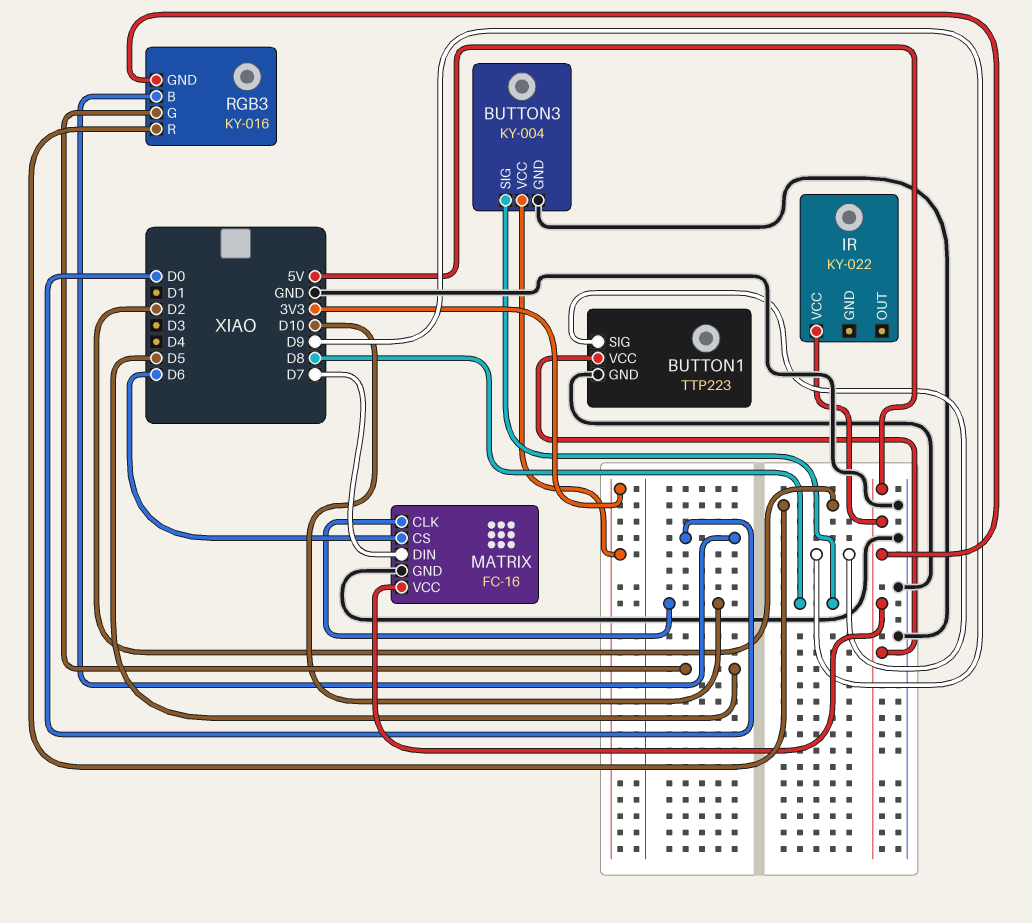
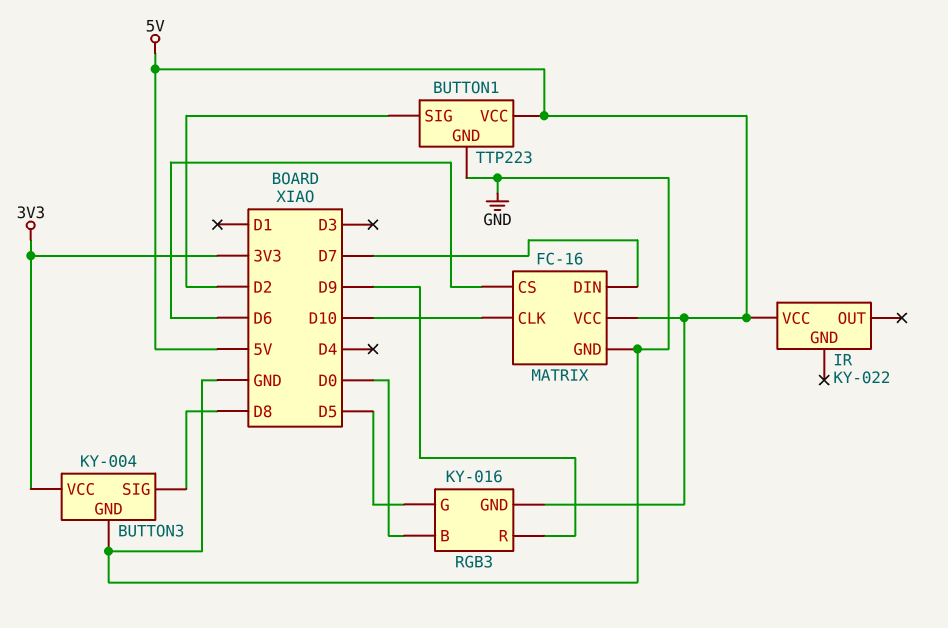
BUTTON1 pin SIG: D9 -> D2
RGB3 pin R: D2 -> D9

